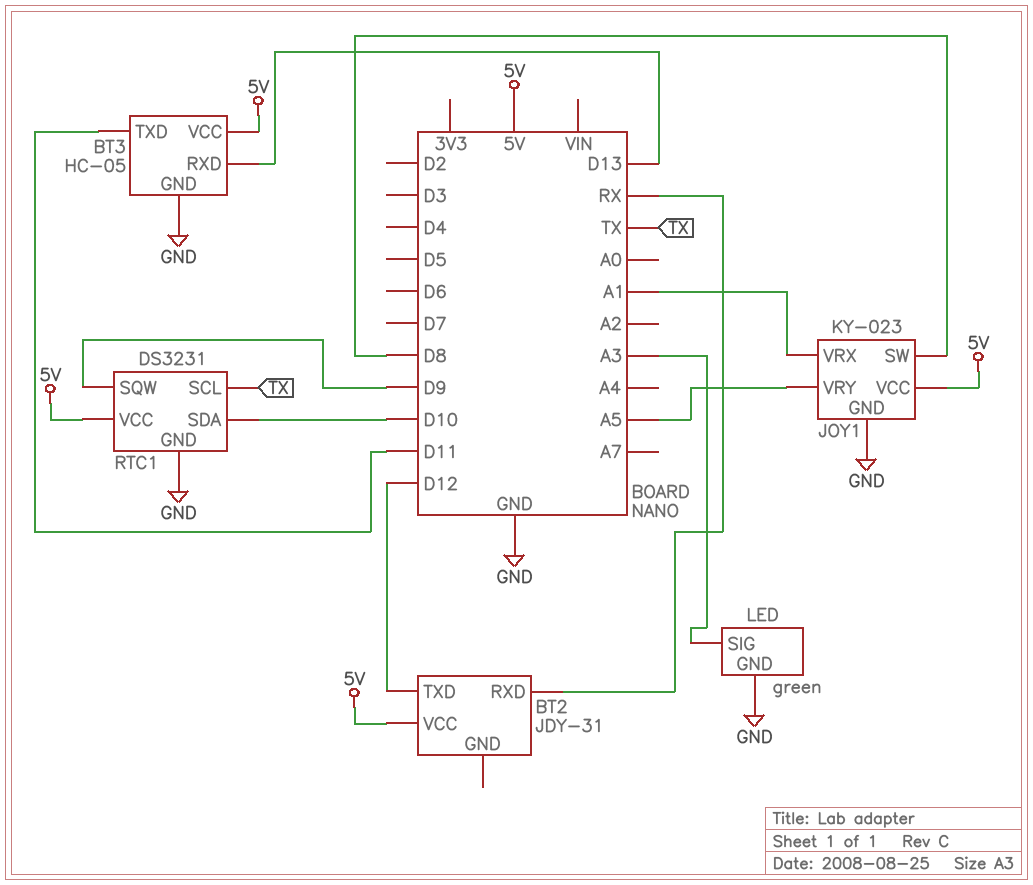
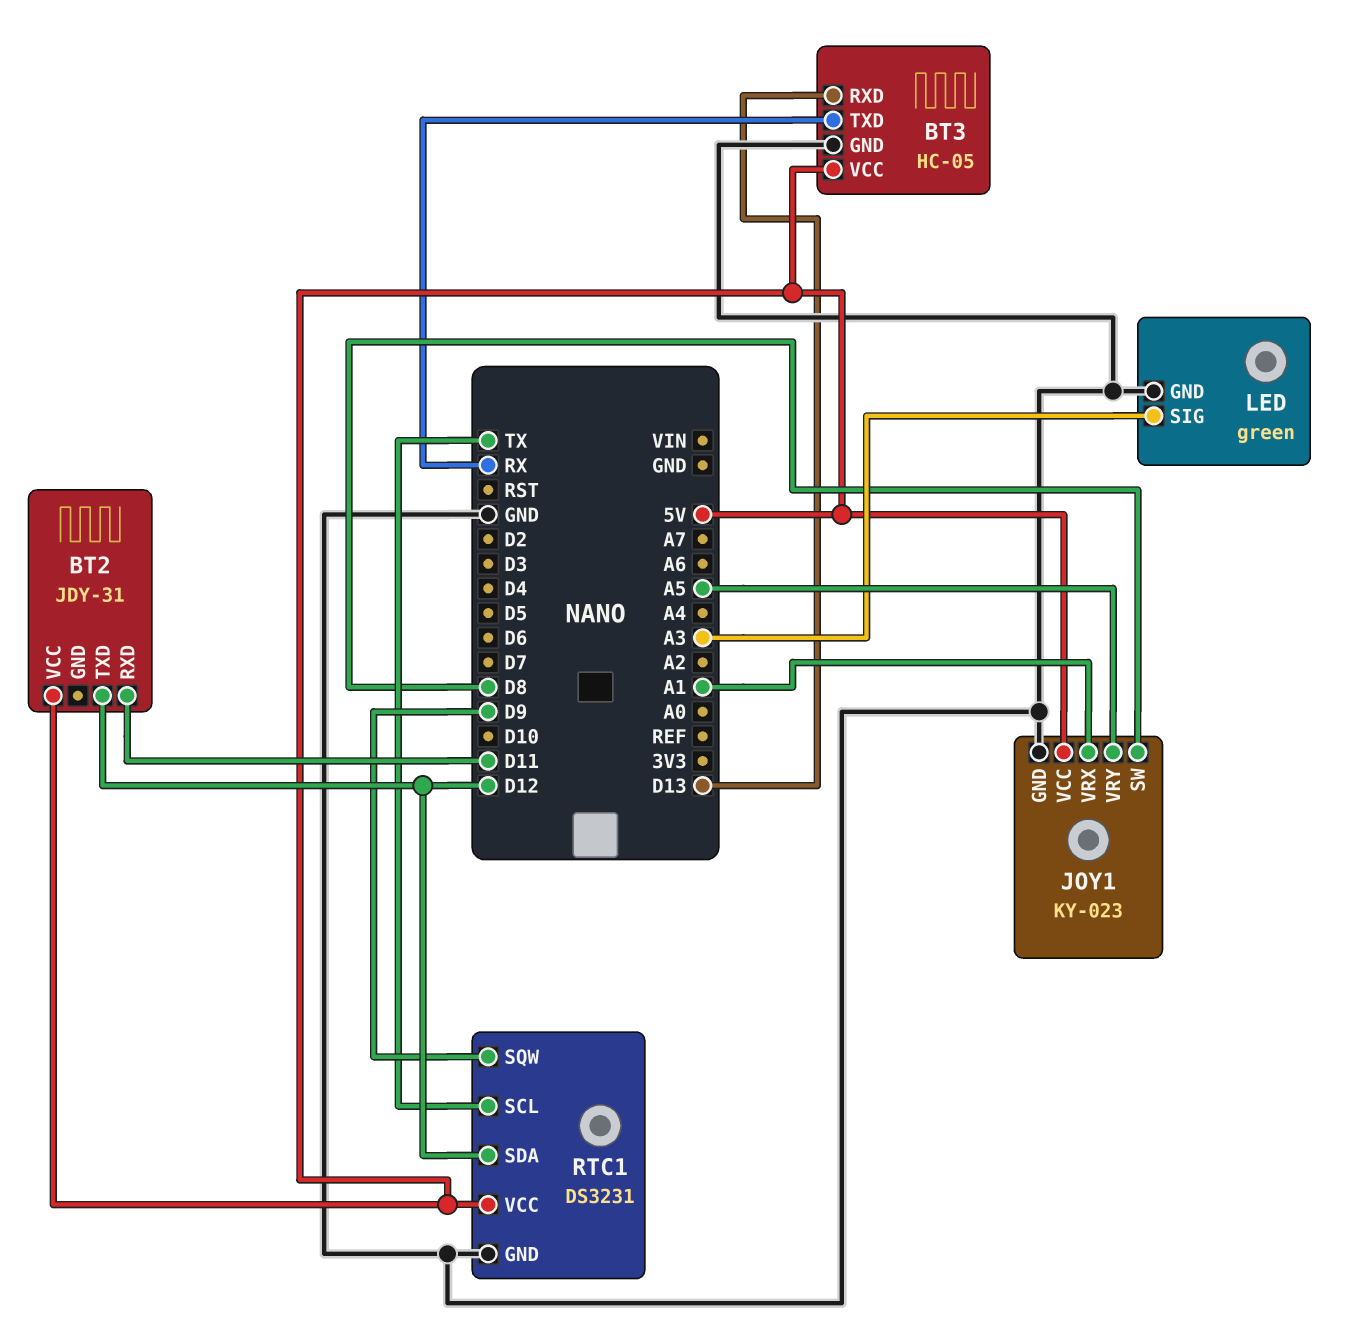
BT2 pin RXD: RX -> D11
BT3 pin TXD: D11 -> RX
RTC1 pin SDA: D10 -> D12

